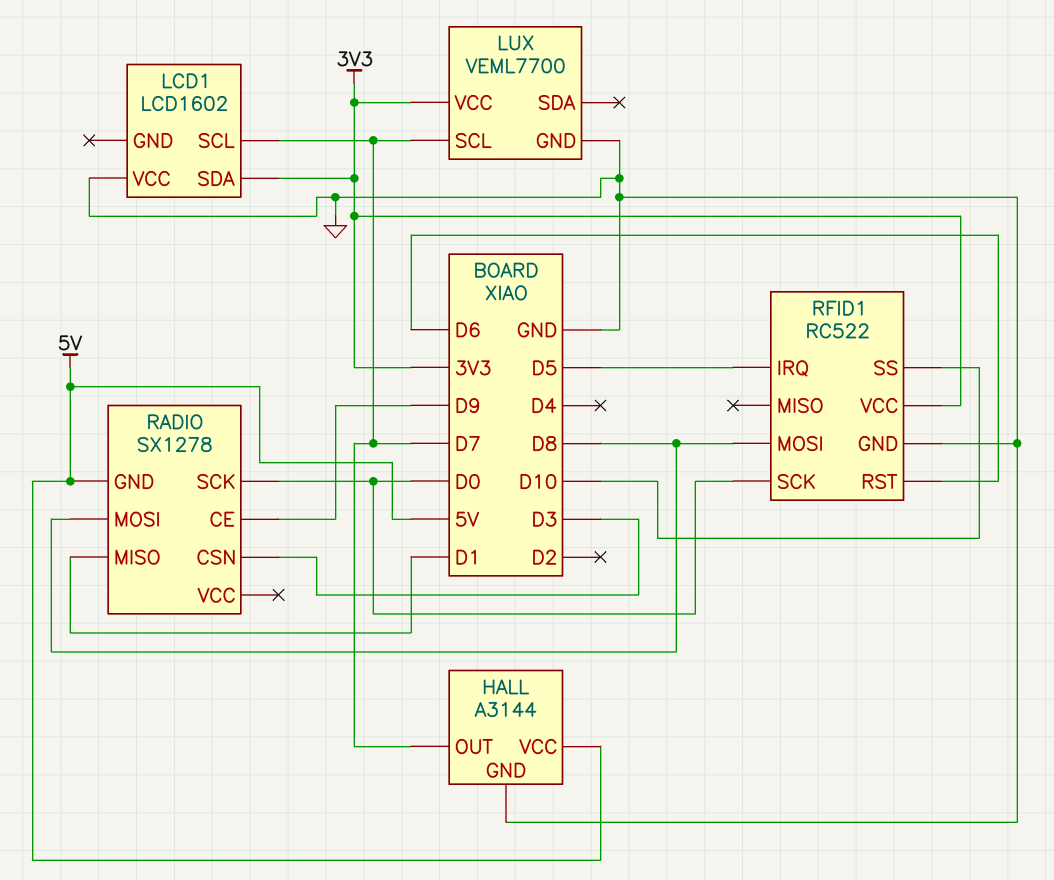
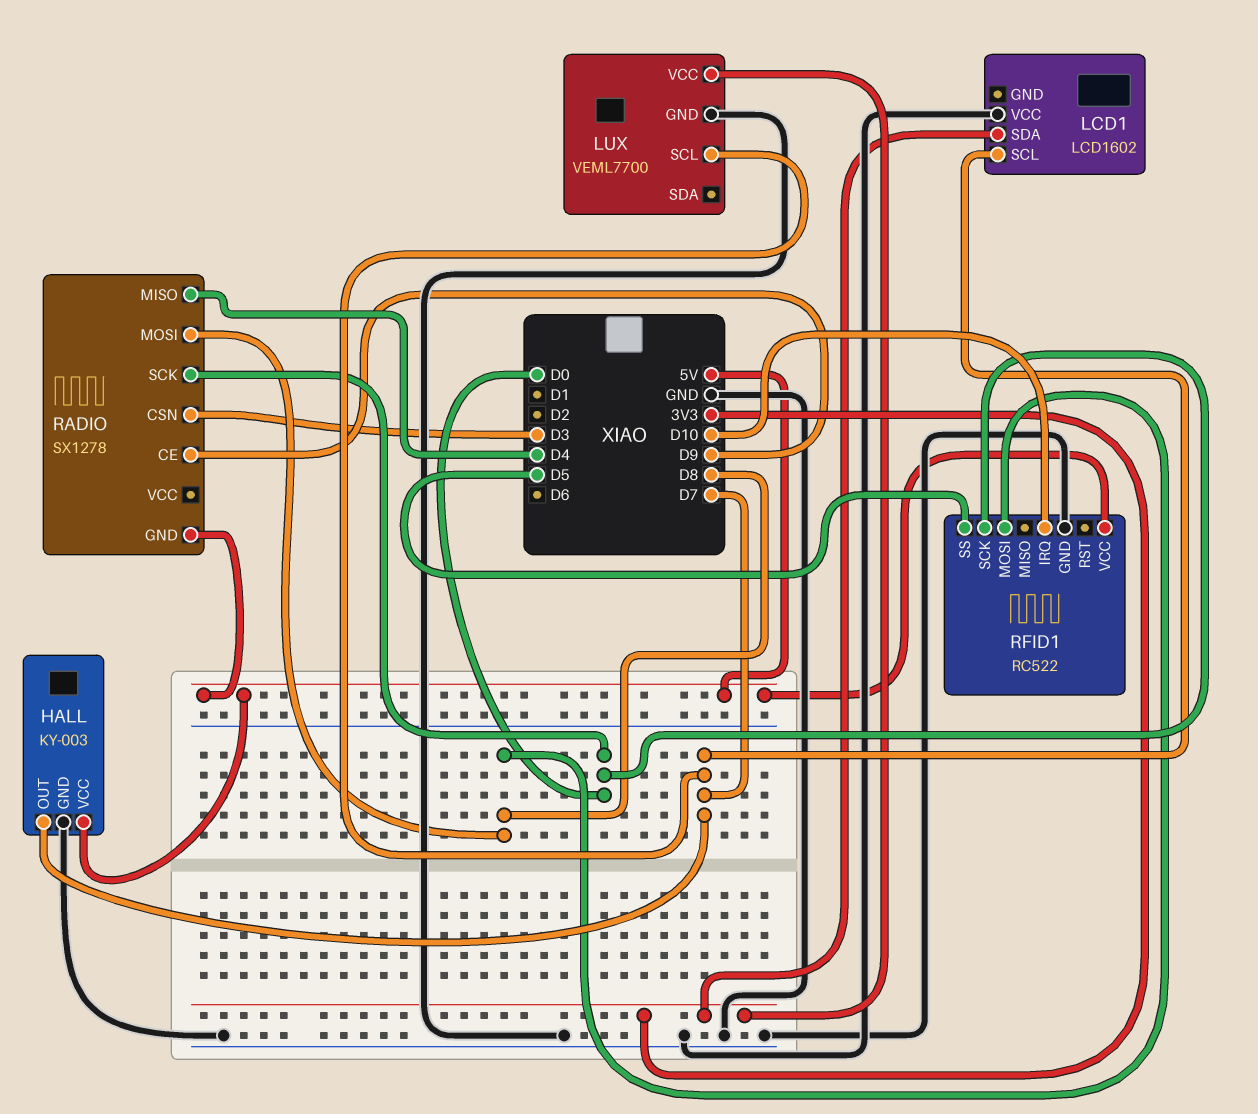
HALL: A3144 -> KY-003
RADIO pin MISO: D1 -> D4
RFID1 pin IRQ: D5 -> D10
RFID1 pin RST: D6 -> none
RFID1 pin SS: D10 -> D5
RFID1 pin VCC: 3V3 -> 5V

